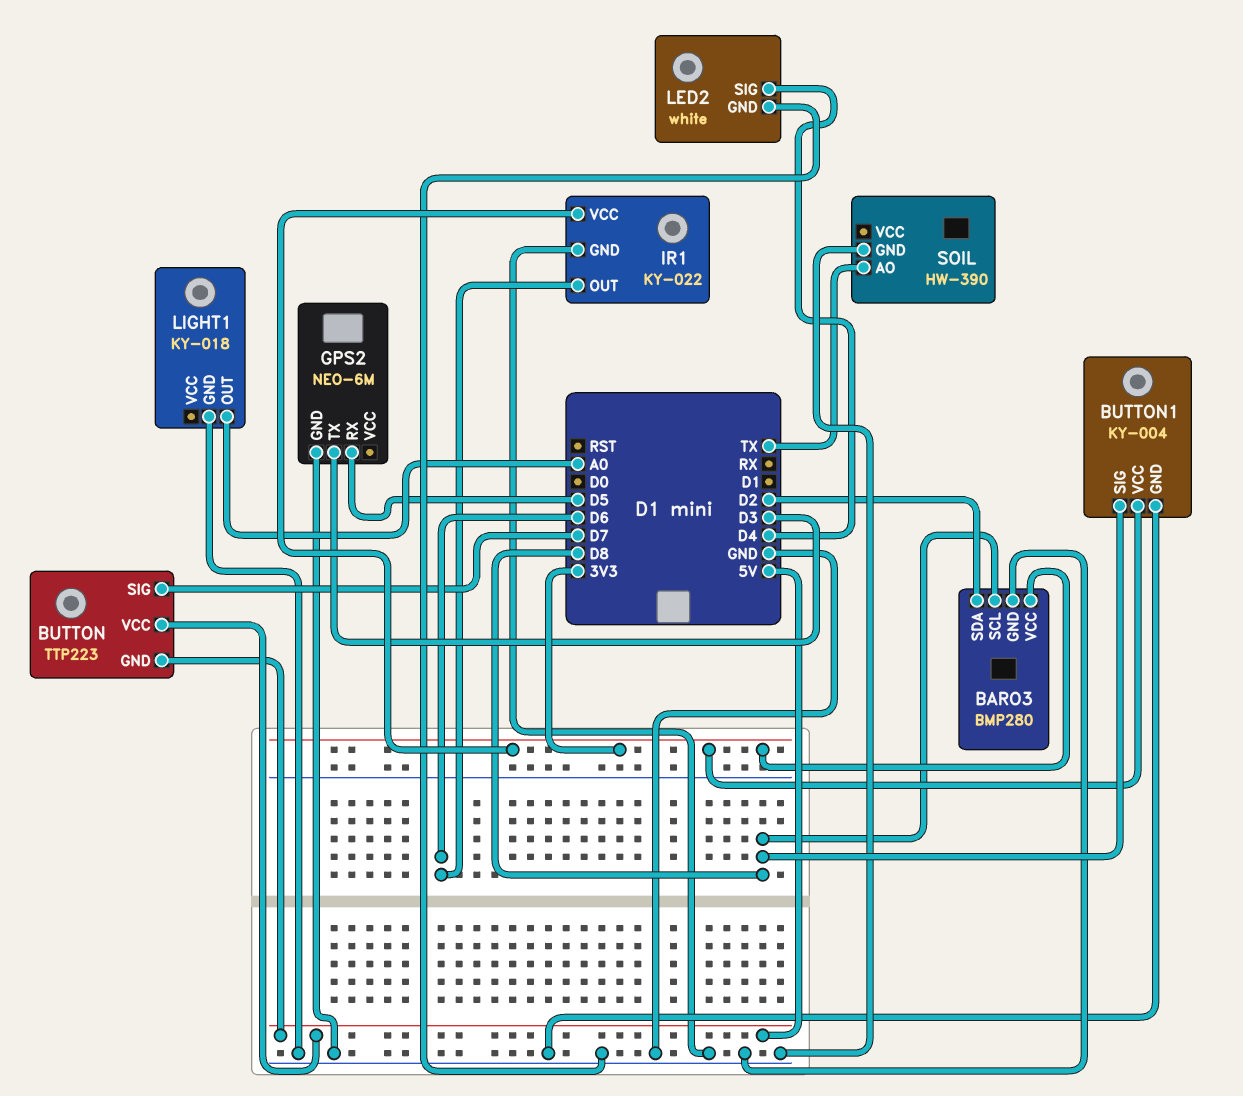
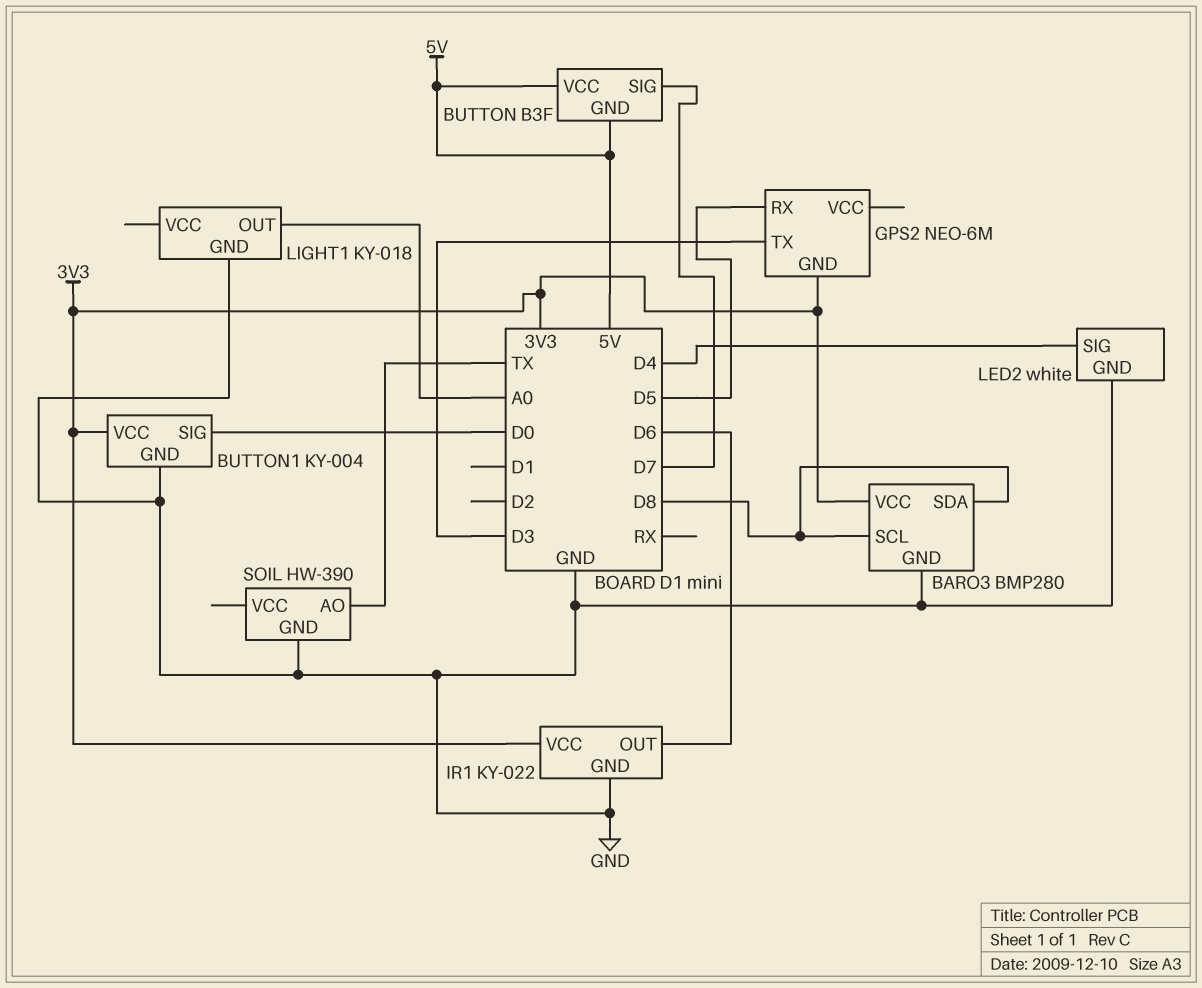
BARO3 pin SDA: D2 -> D8
BUTTON: TTP223 -> B3F
BUTTON1 pin SIG: D8 -> D0
GPS2 pin GND: GND -> 3V3

